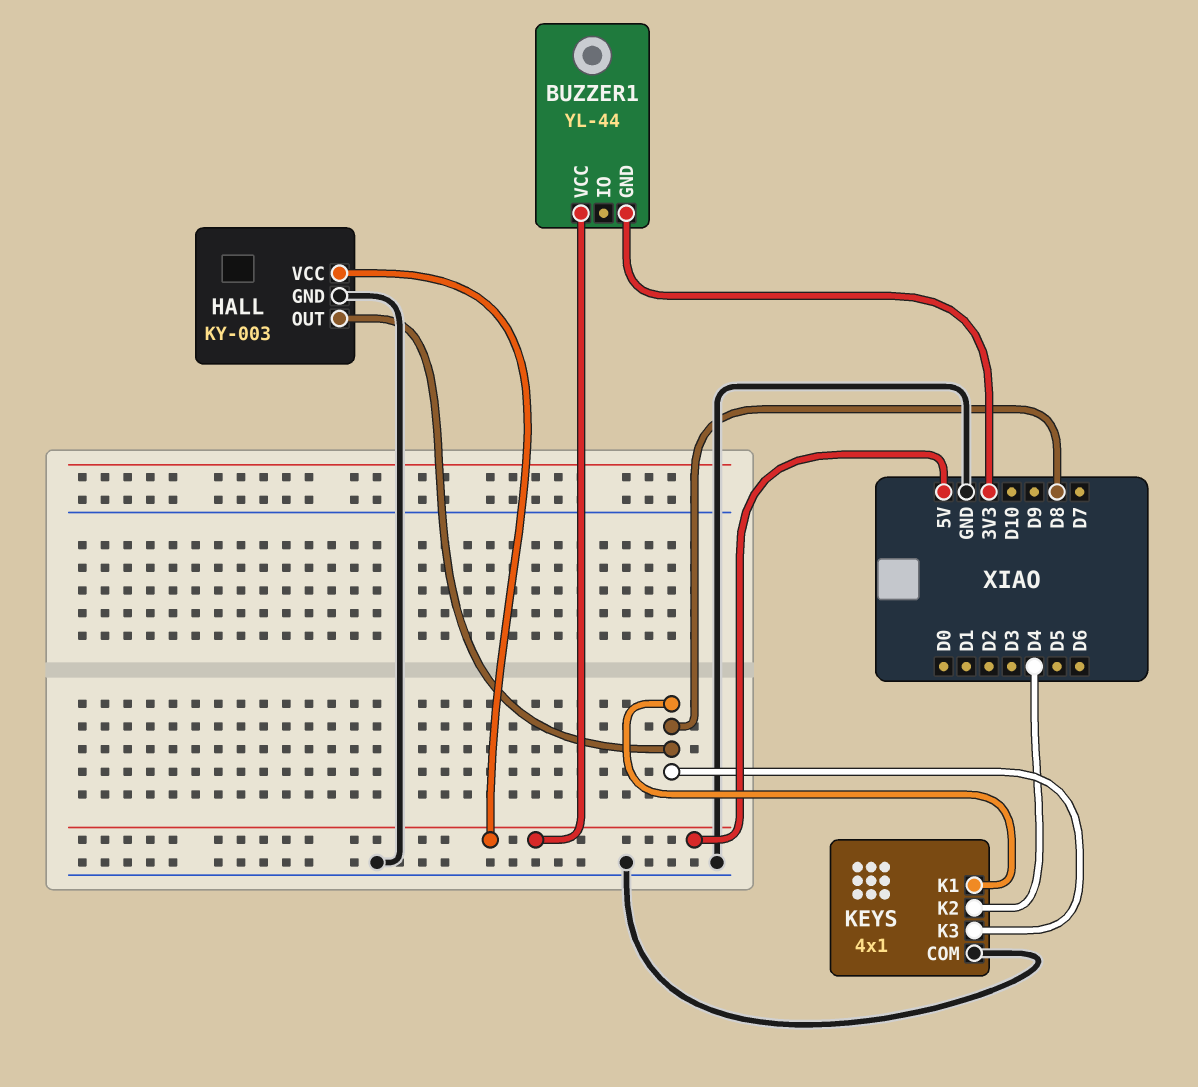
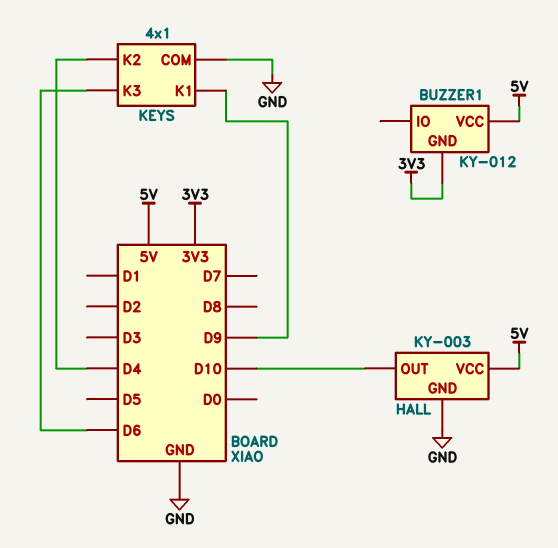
BUZZER1: YL-44 -> KY-012
HALL pin OUT: D8 -> D10
KEYS pin K1: D8 -> D9
KEYS pin K3: D8 -> D6

